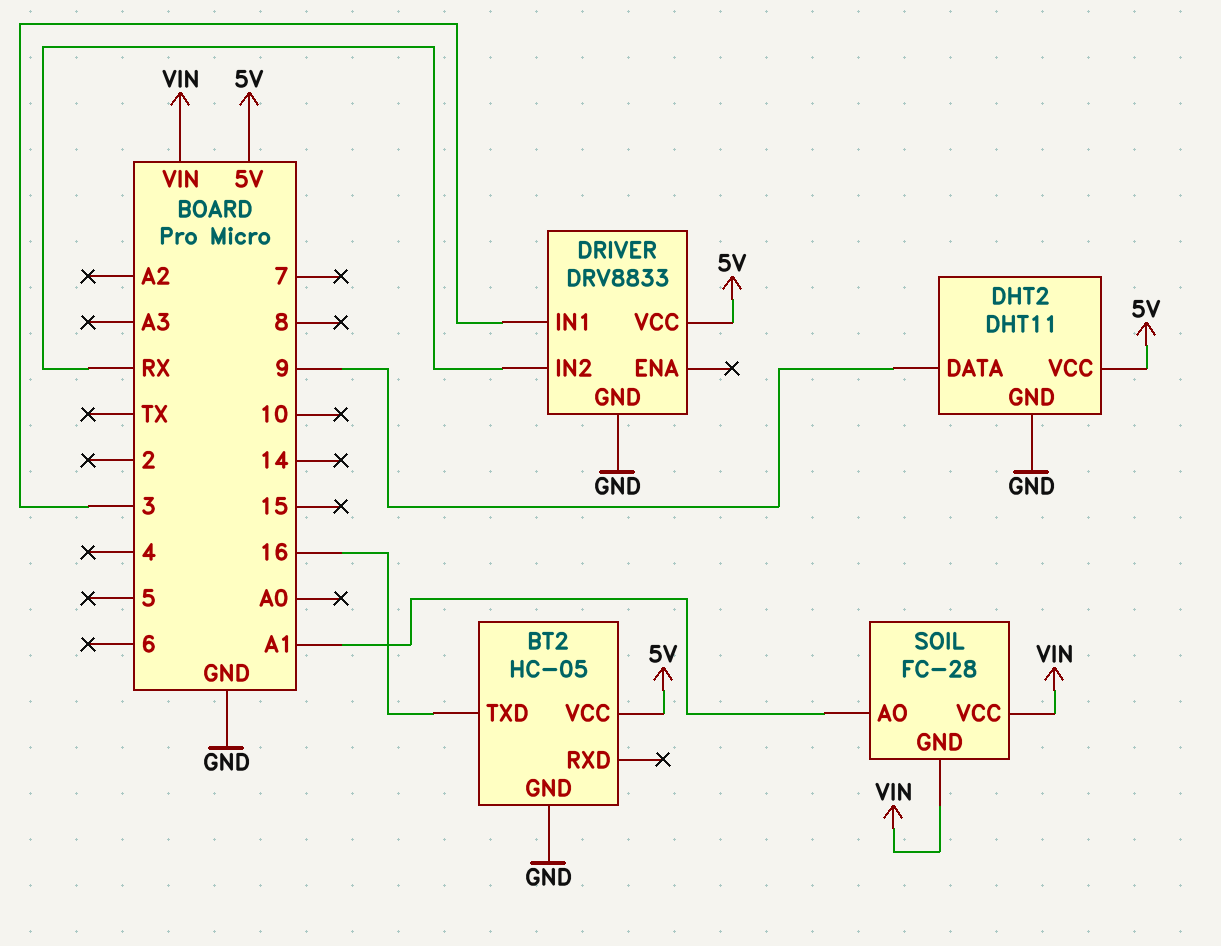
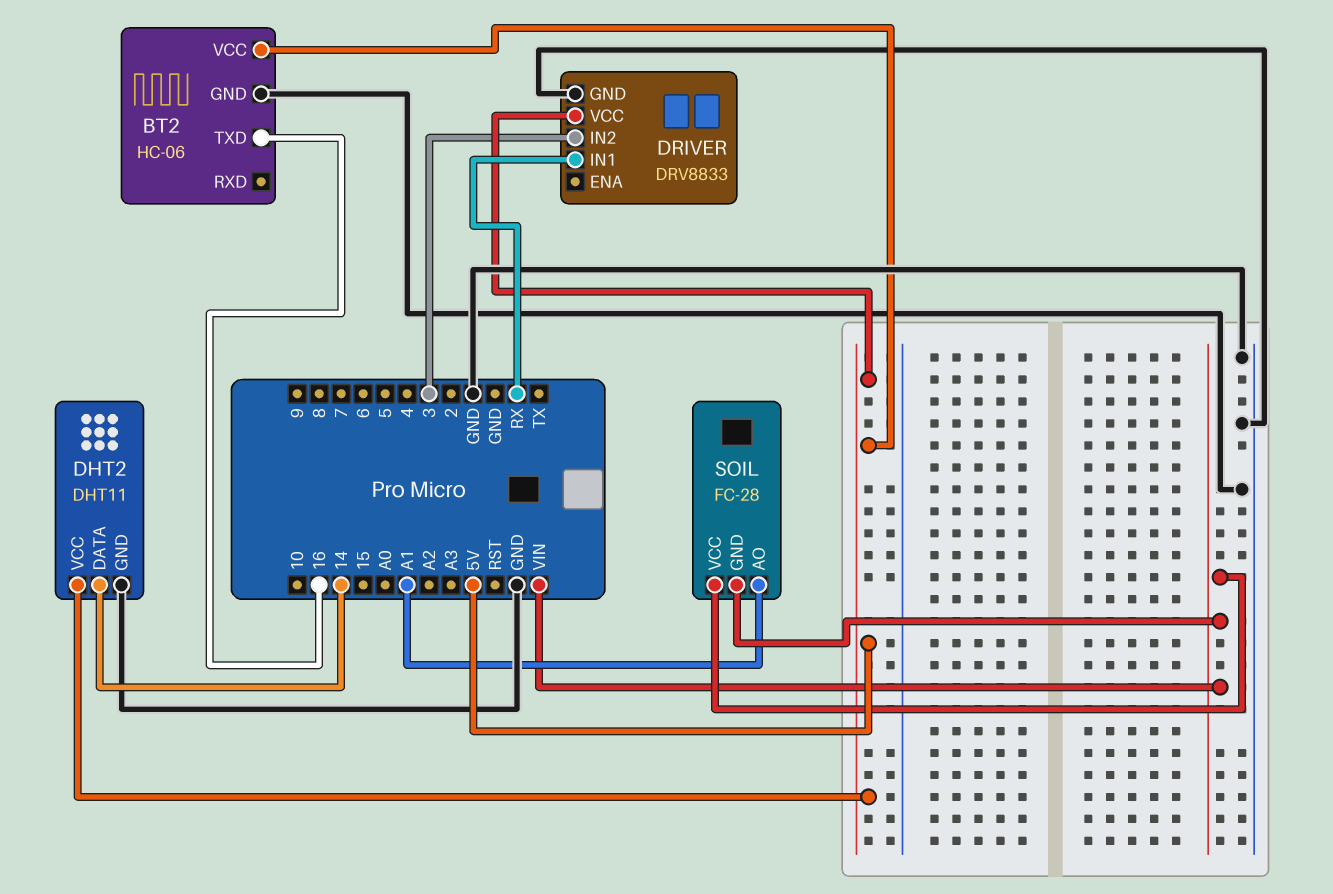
BT2: HC-05 -> HC-06
DHT2 pin DATA: 9 -> 14
DRIVER pin IN1: 3 -> RX
DRIVER pin IN2: RX -> 3

